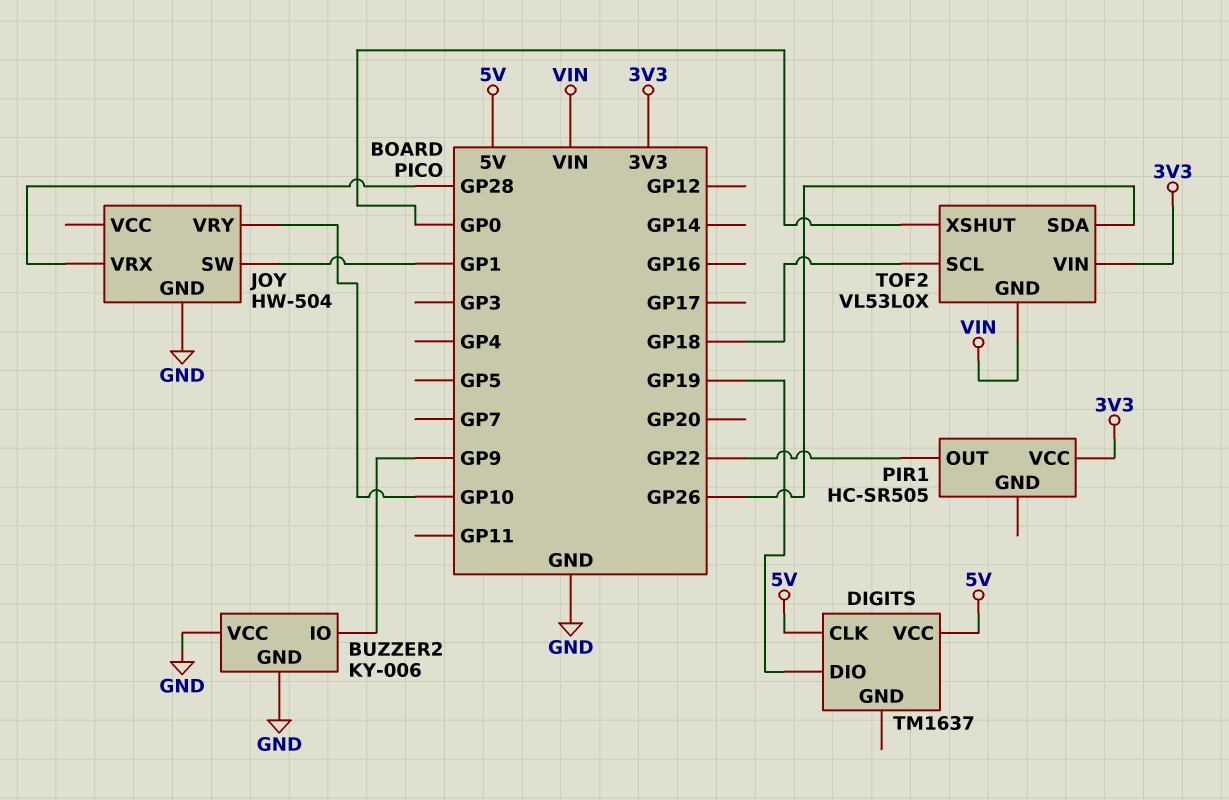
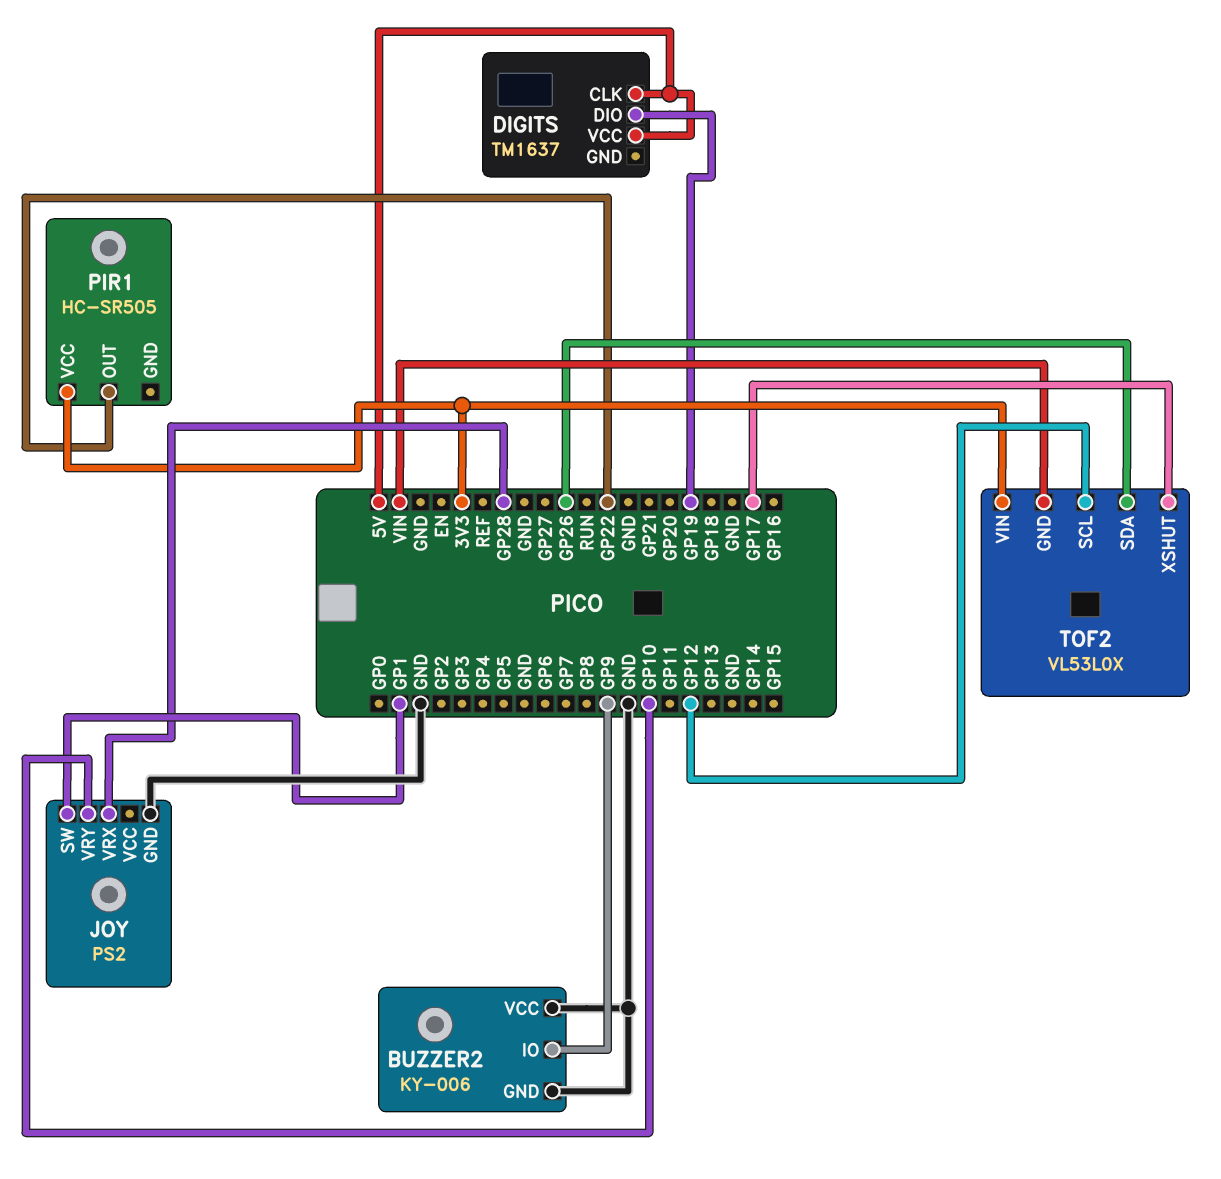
JOY: HW-504 -> PS2
TOF2 pin SCL: GP18 -> GP12
TOF2 pin XSHUT: GP0 -> GP17

